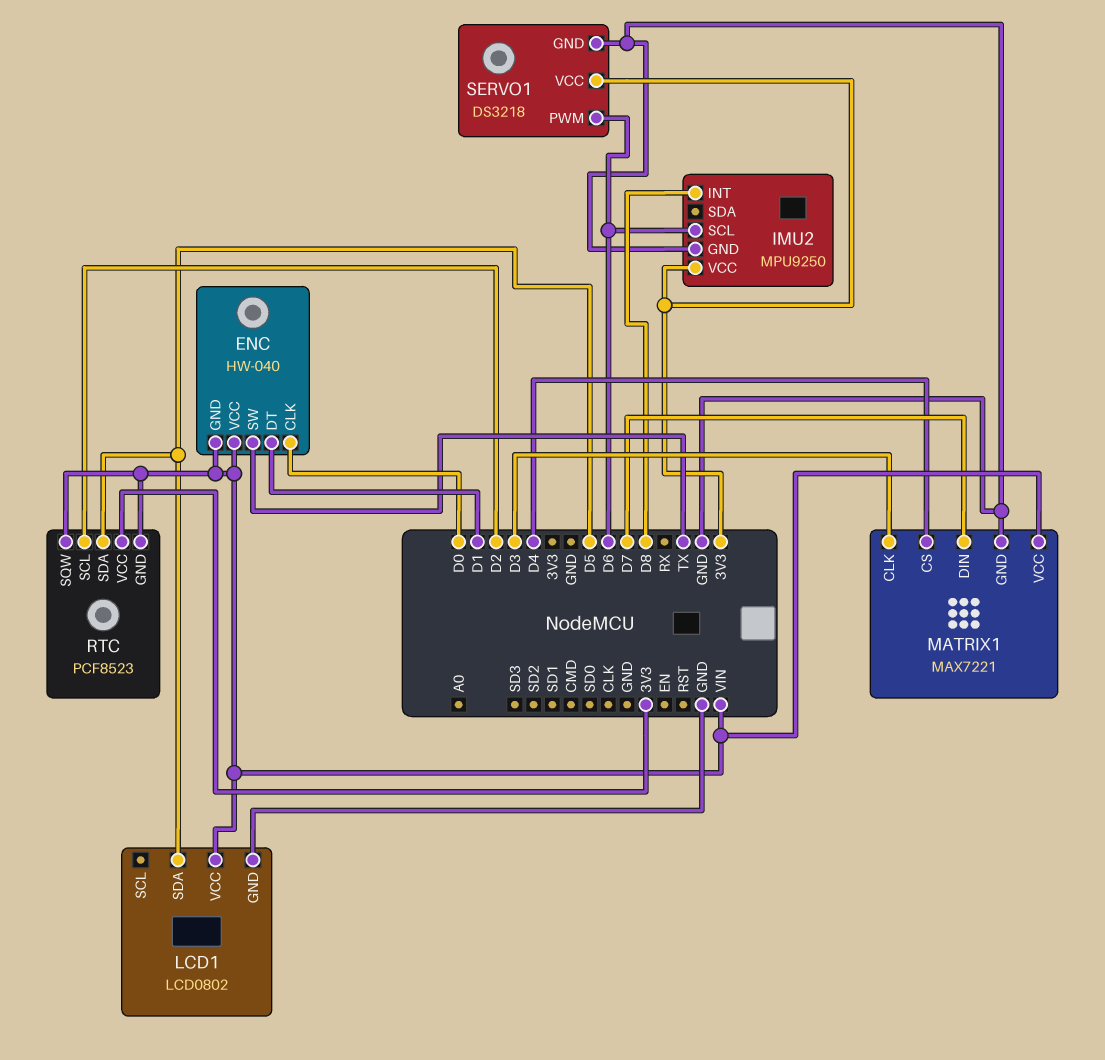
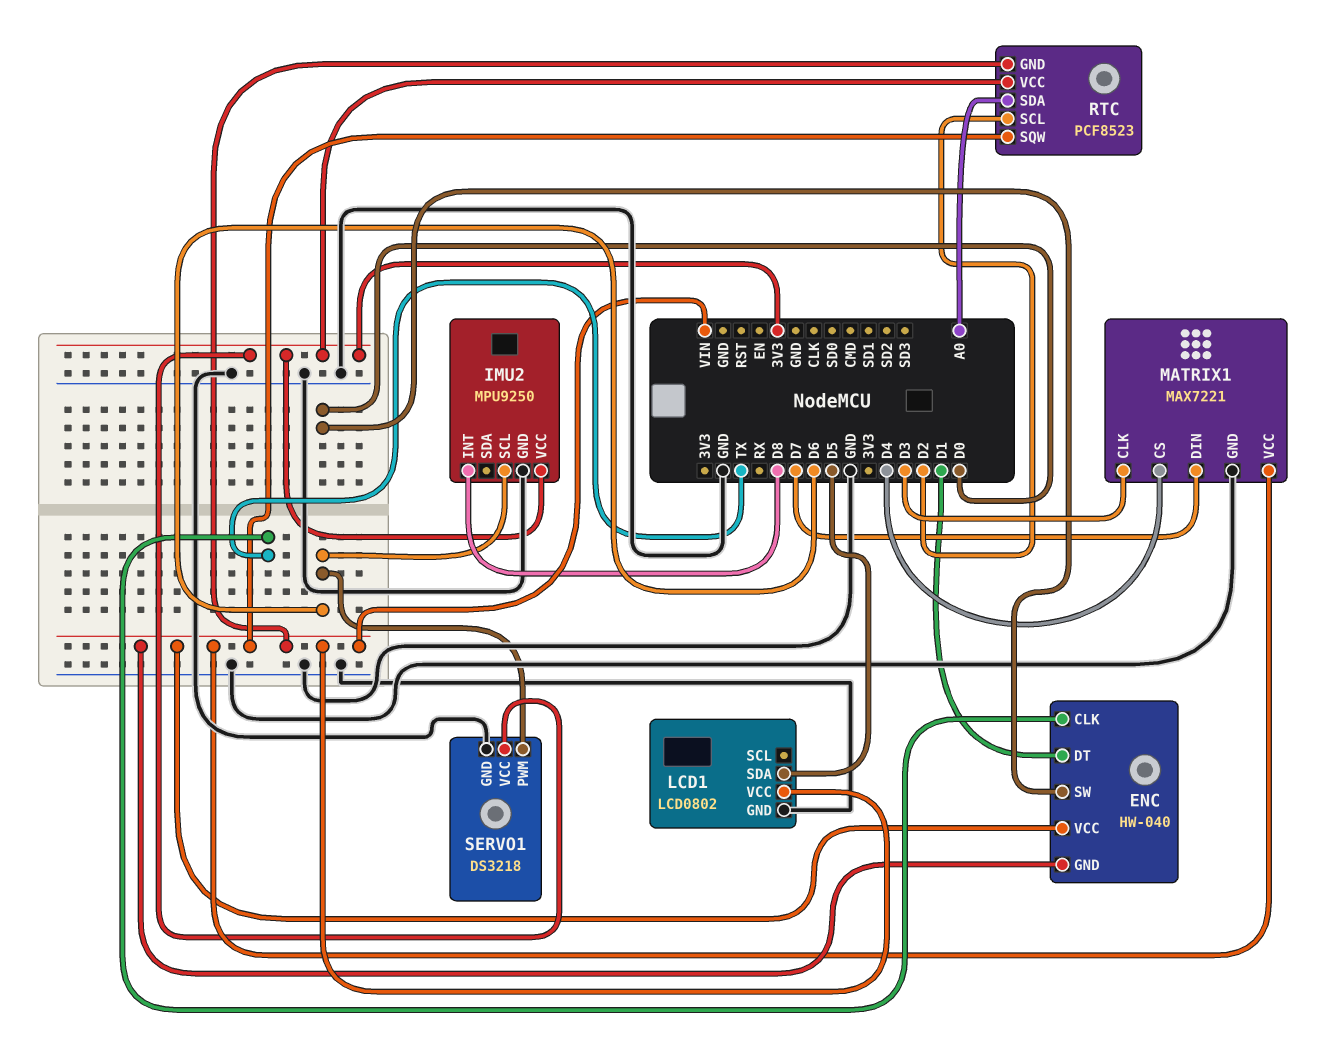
ENC pin CLK: D0 -> TX
ENC pin SW: TX -> D0
RTC pin SDA: D5 -> A0

